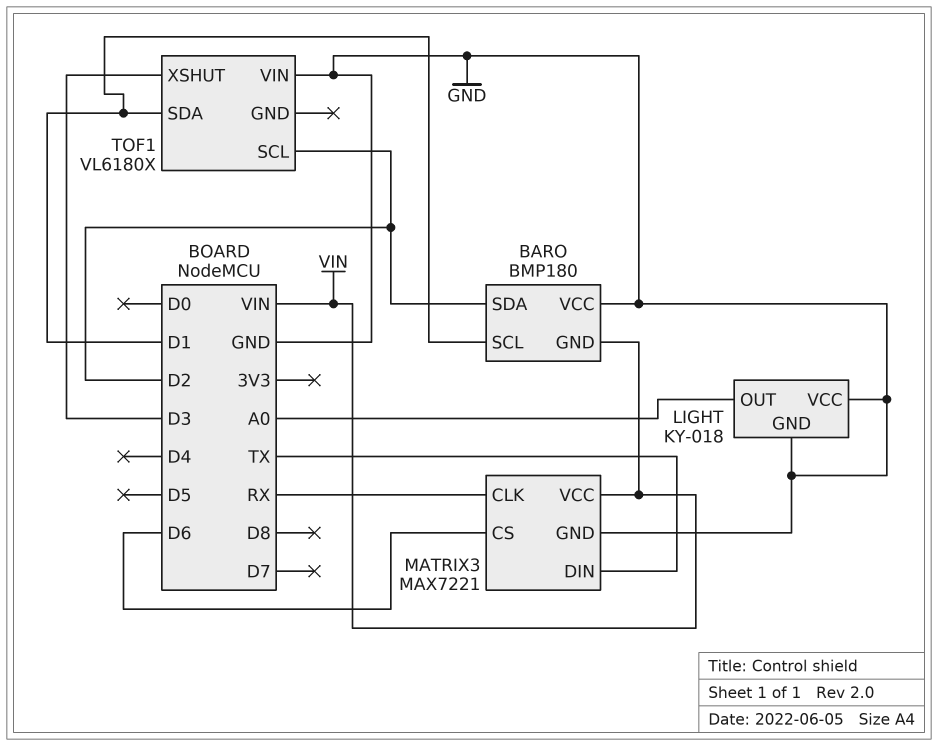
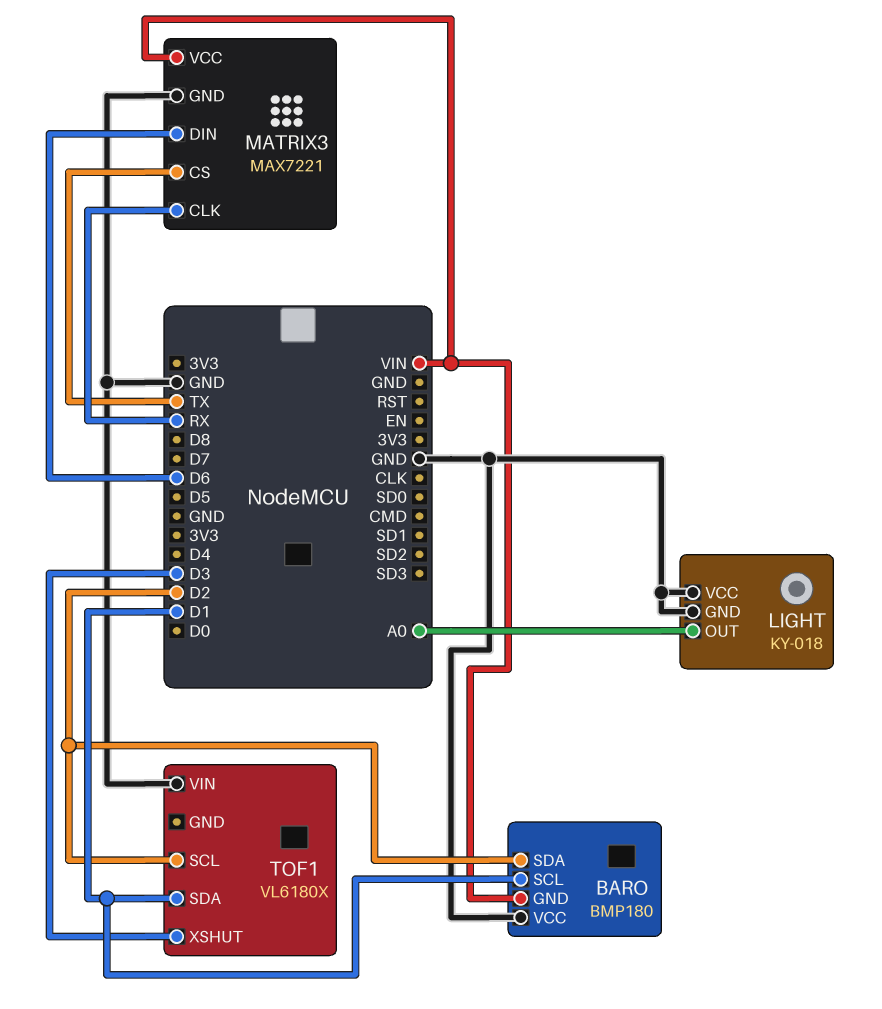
MATRIX3 pin CS: D6 -> TX
MATRIX3 pin DIN: TX -> D6

